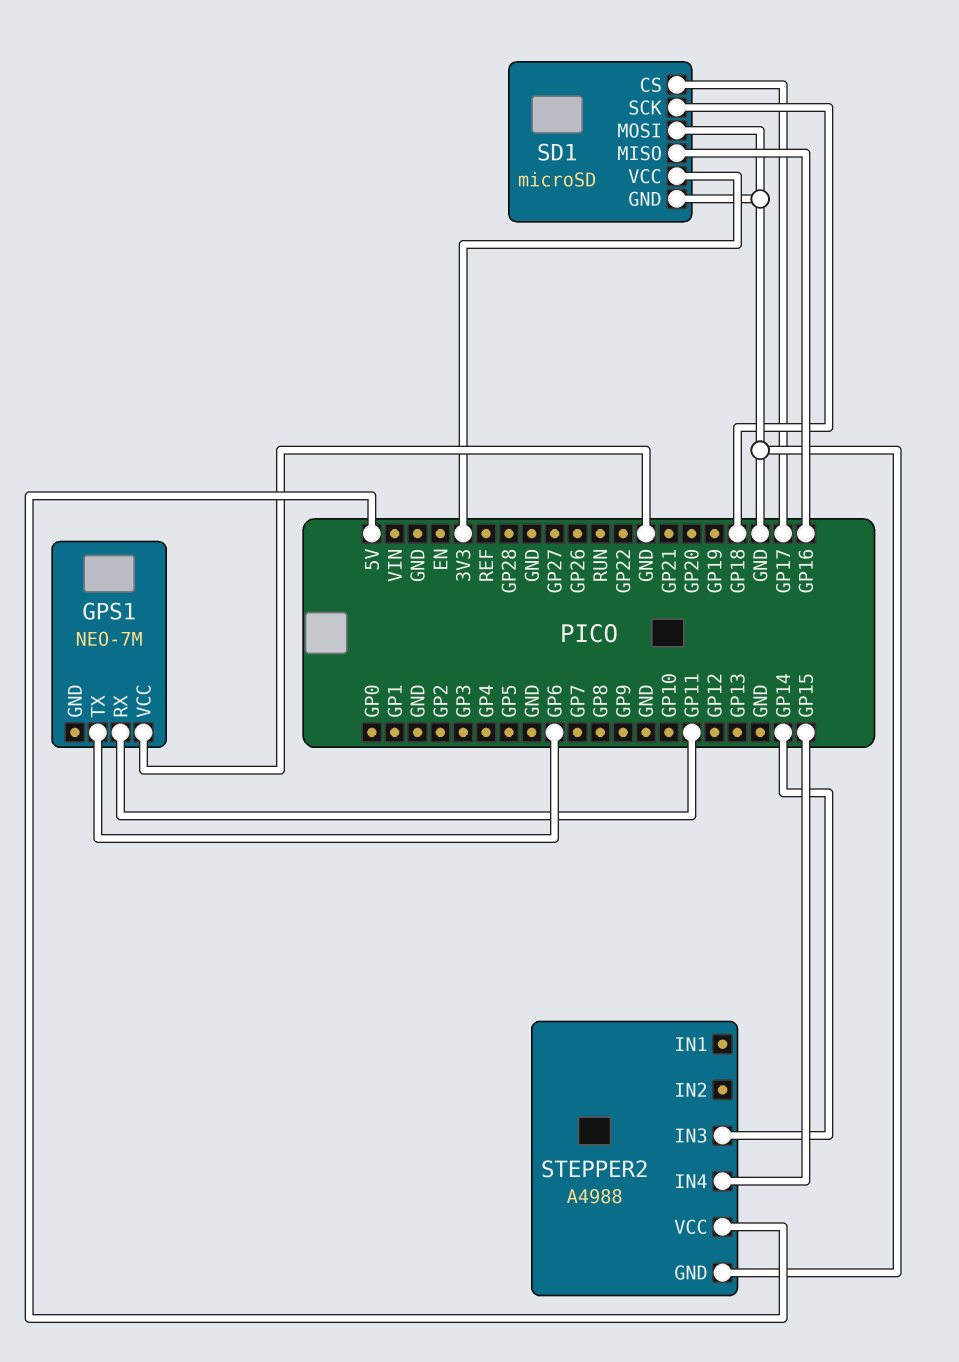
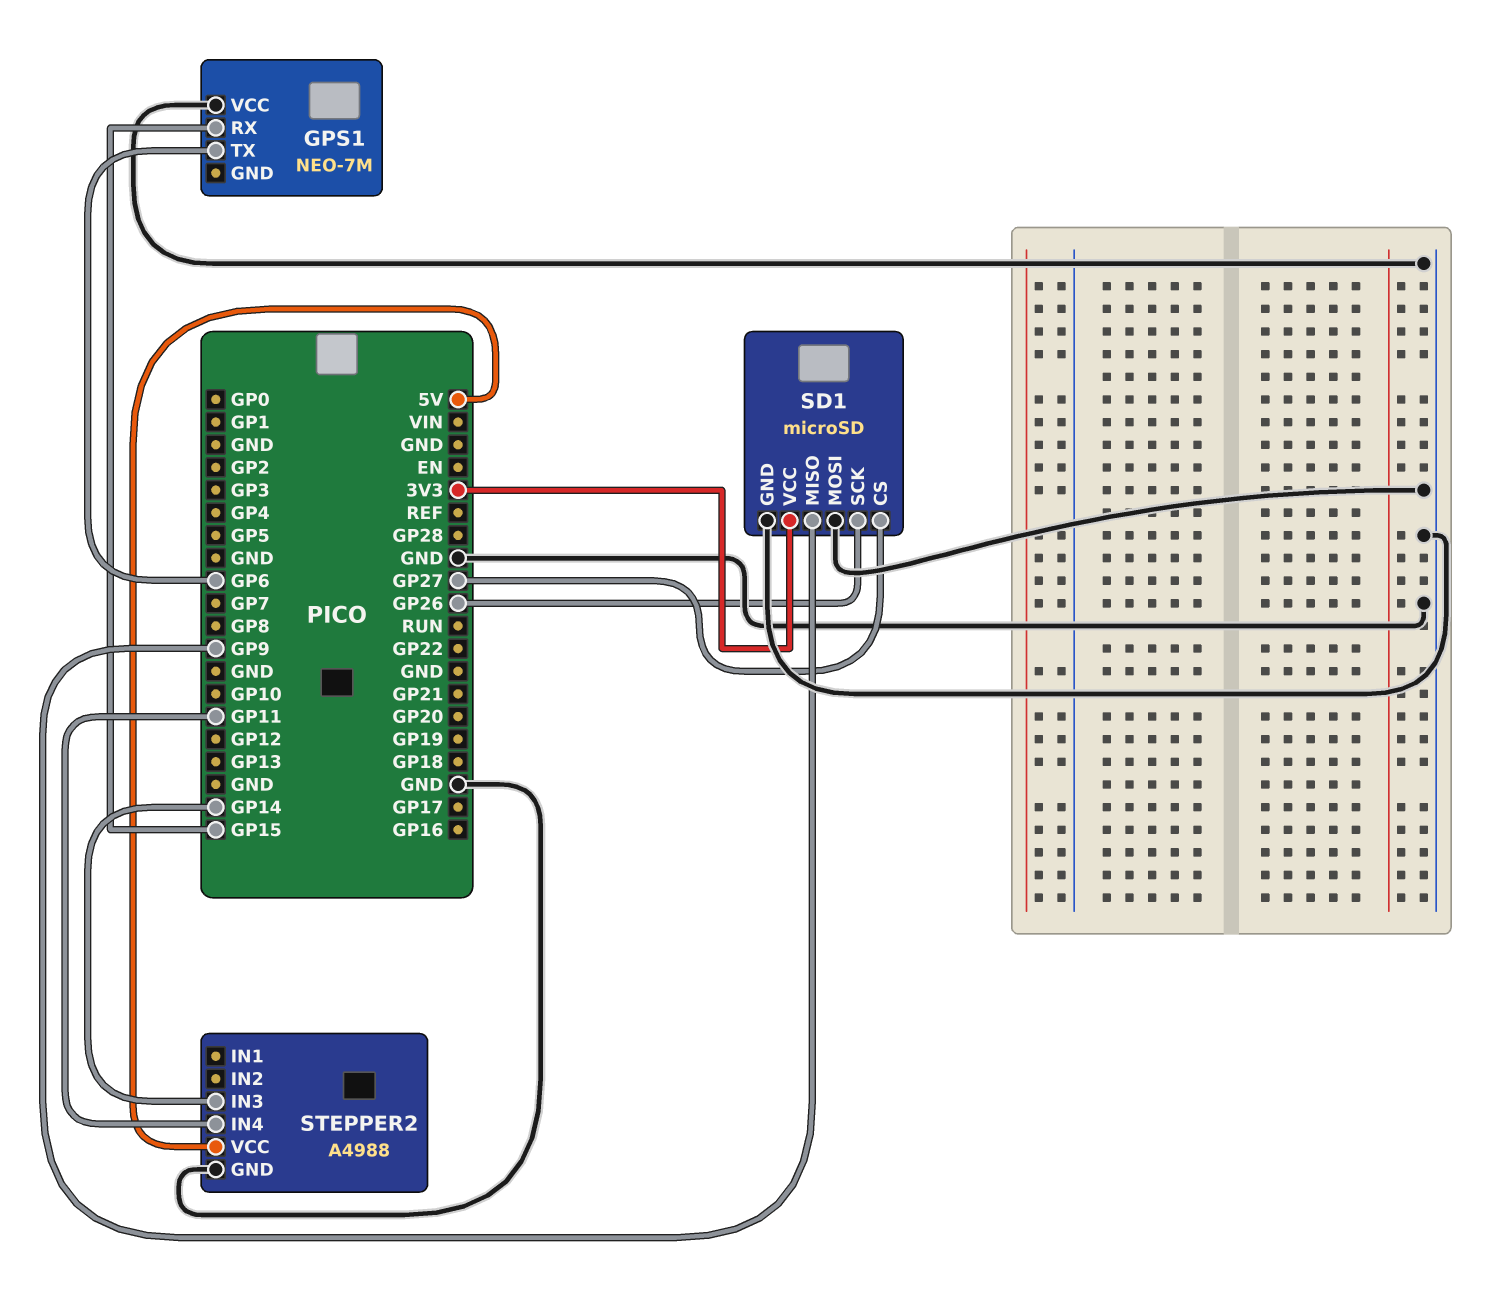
GPS1 pin RX: GP11 -> GP15
SD1 pin CS: GP17 -> GP27
SD1 pin MISO: GP16 -> GP9
SD1 pin SCK: GP18 -> GP26
STEPPER2 pin IN4: GP15 -> GP11

